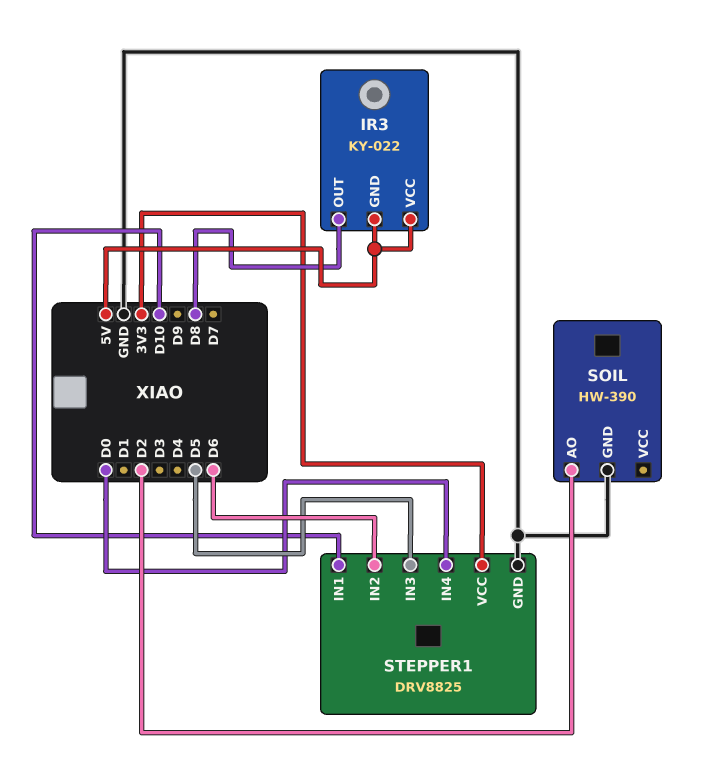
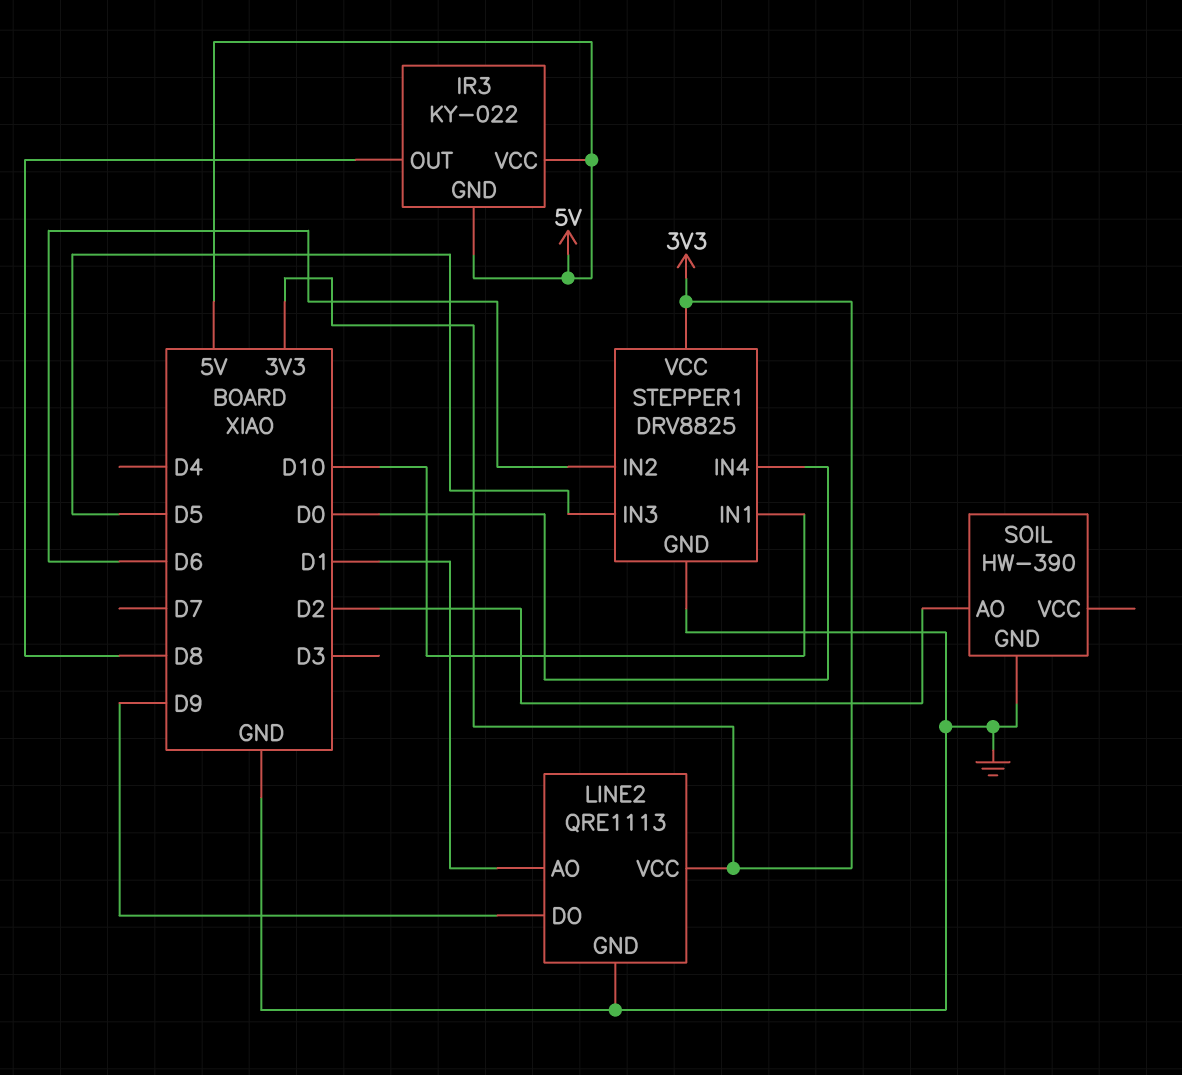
LINE2: none -> QRE1113
LINE2 pin AO: none -> D1
LINE2 pin DO: none -> D9
LINE2 pin GND: none -> GND
LINE2 pin VCC: none -> 3V3

